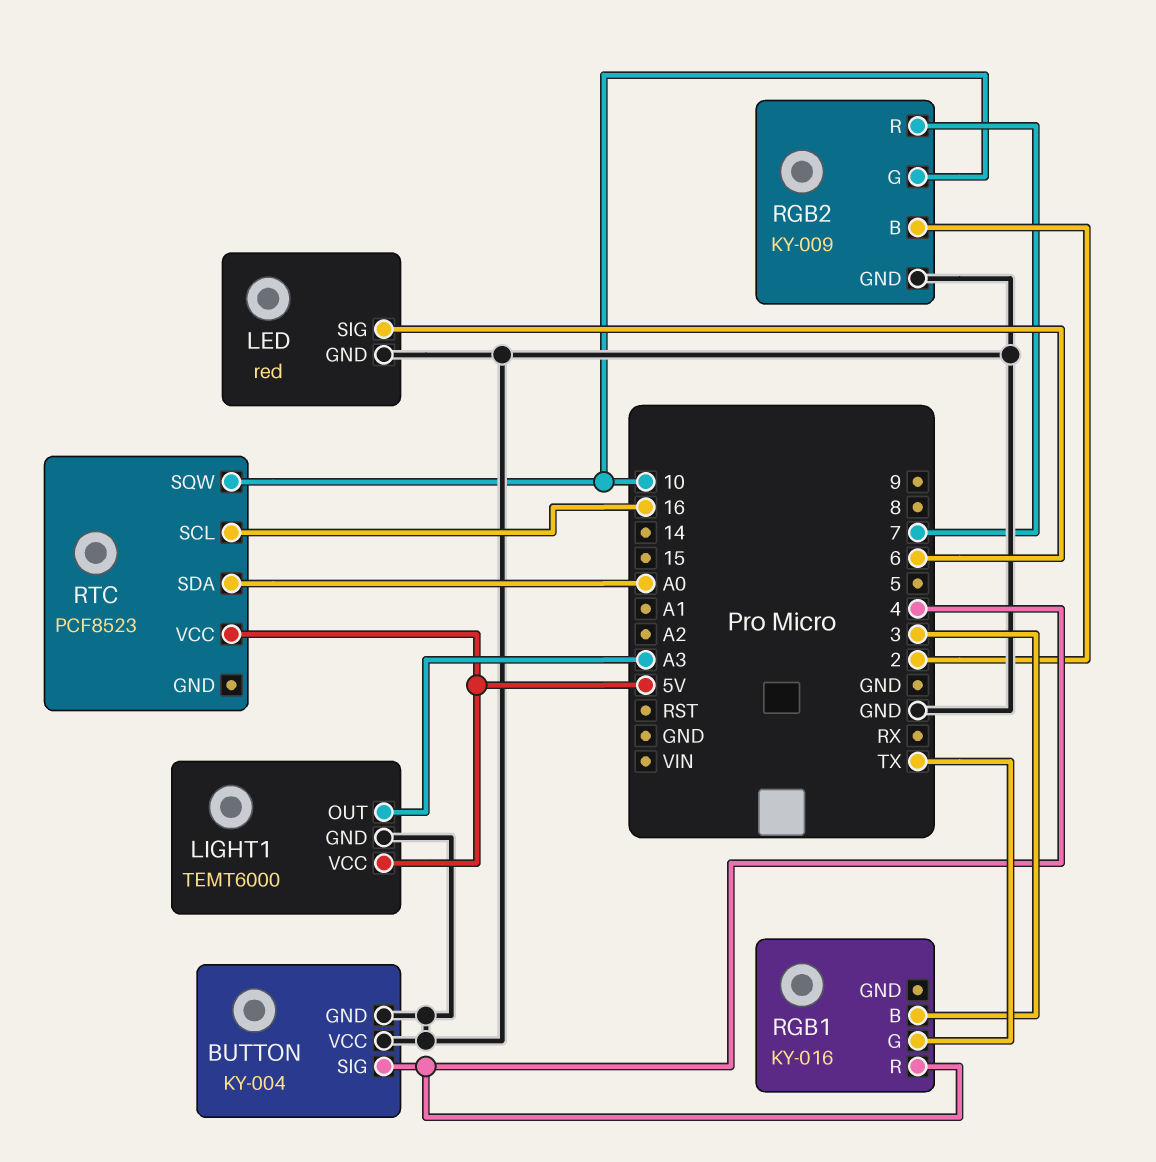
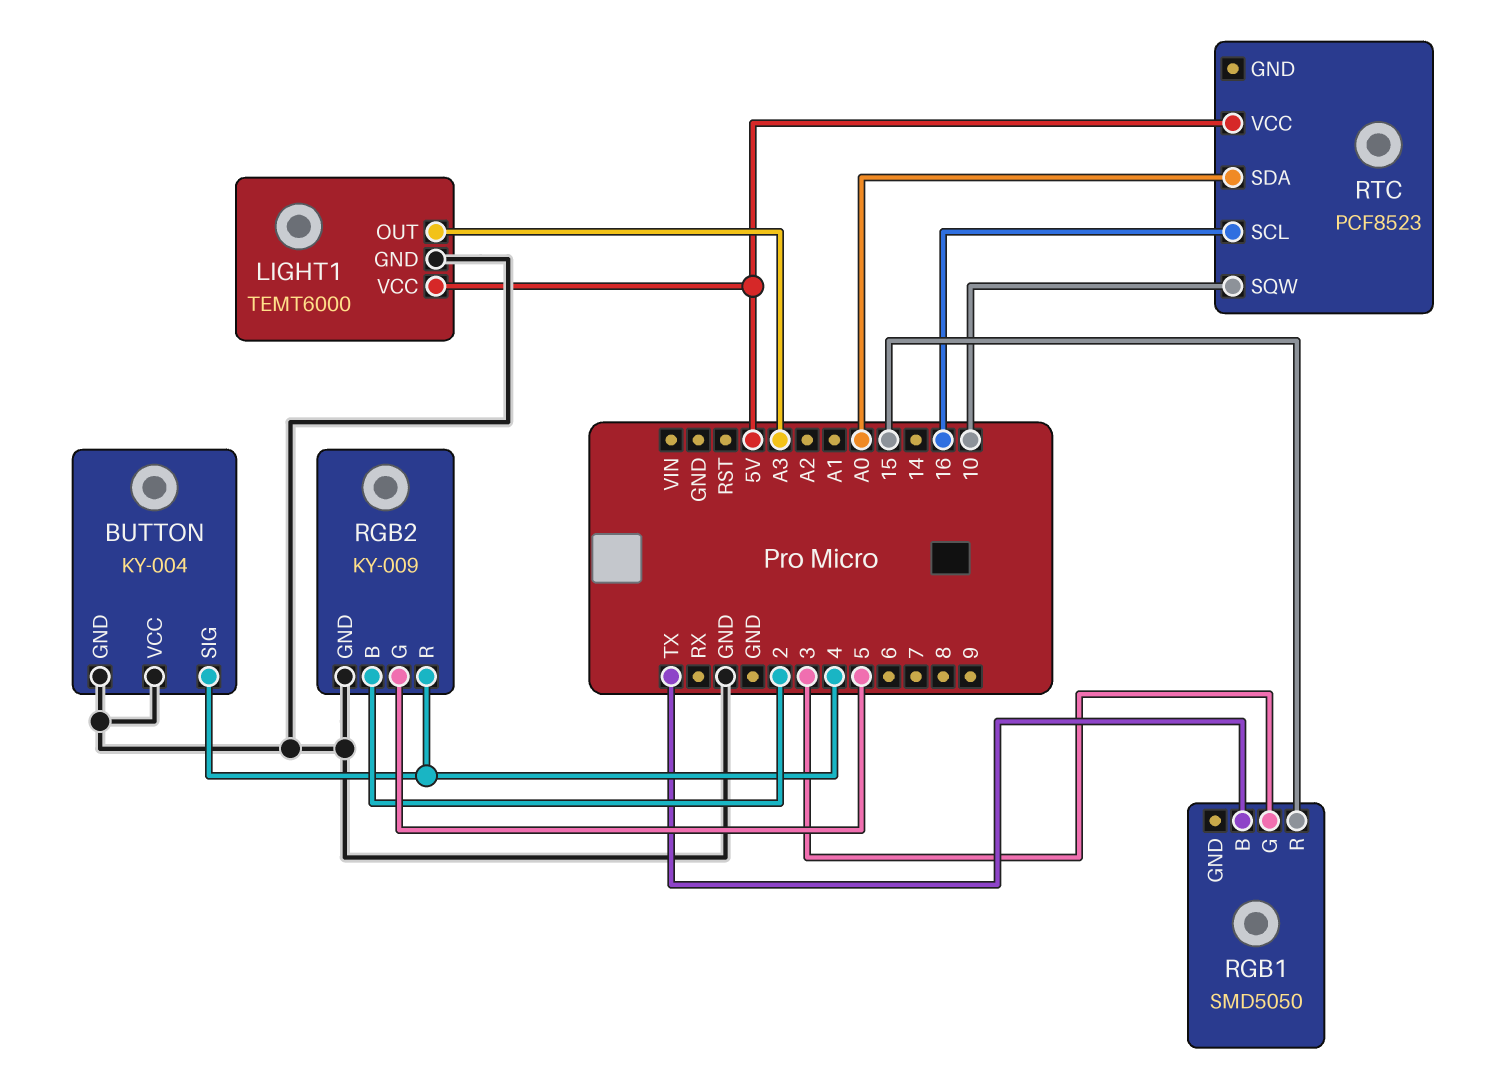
LED: red -> none
LED pin GND: GND -> none
LED pin SIG: 6 -> none
RGB1: KY-016 -> SMD5050
RGB1 pin B: 3 -> TX
RGB1 pin G: TX -> 3
RGB1 pin R: 4 -> 15
RGB2 pin G: 10 -> 5
RGB2 pin R: 7 -> 4

